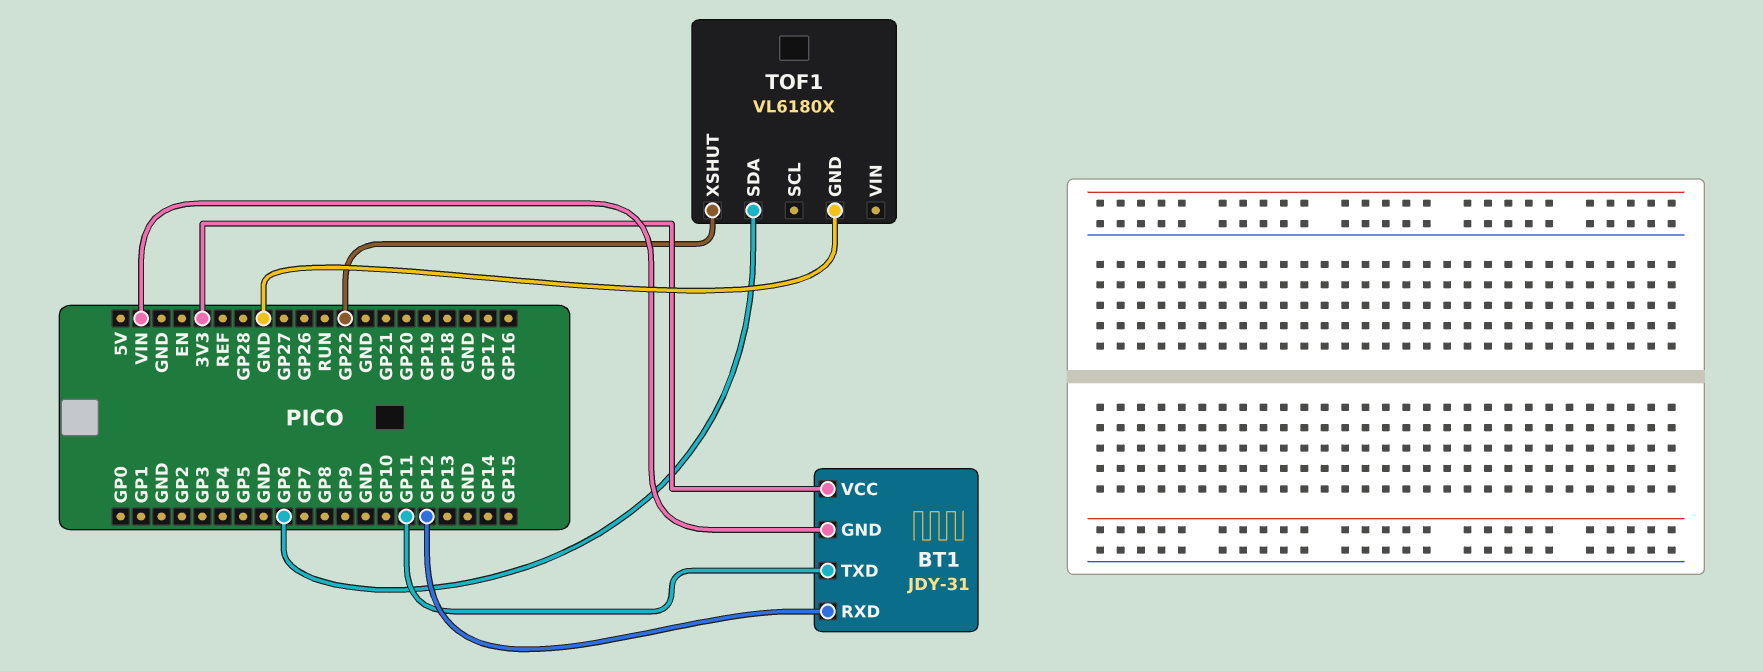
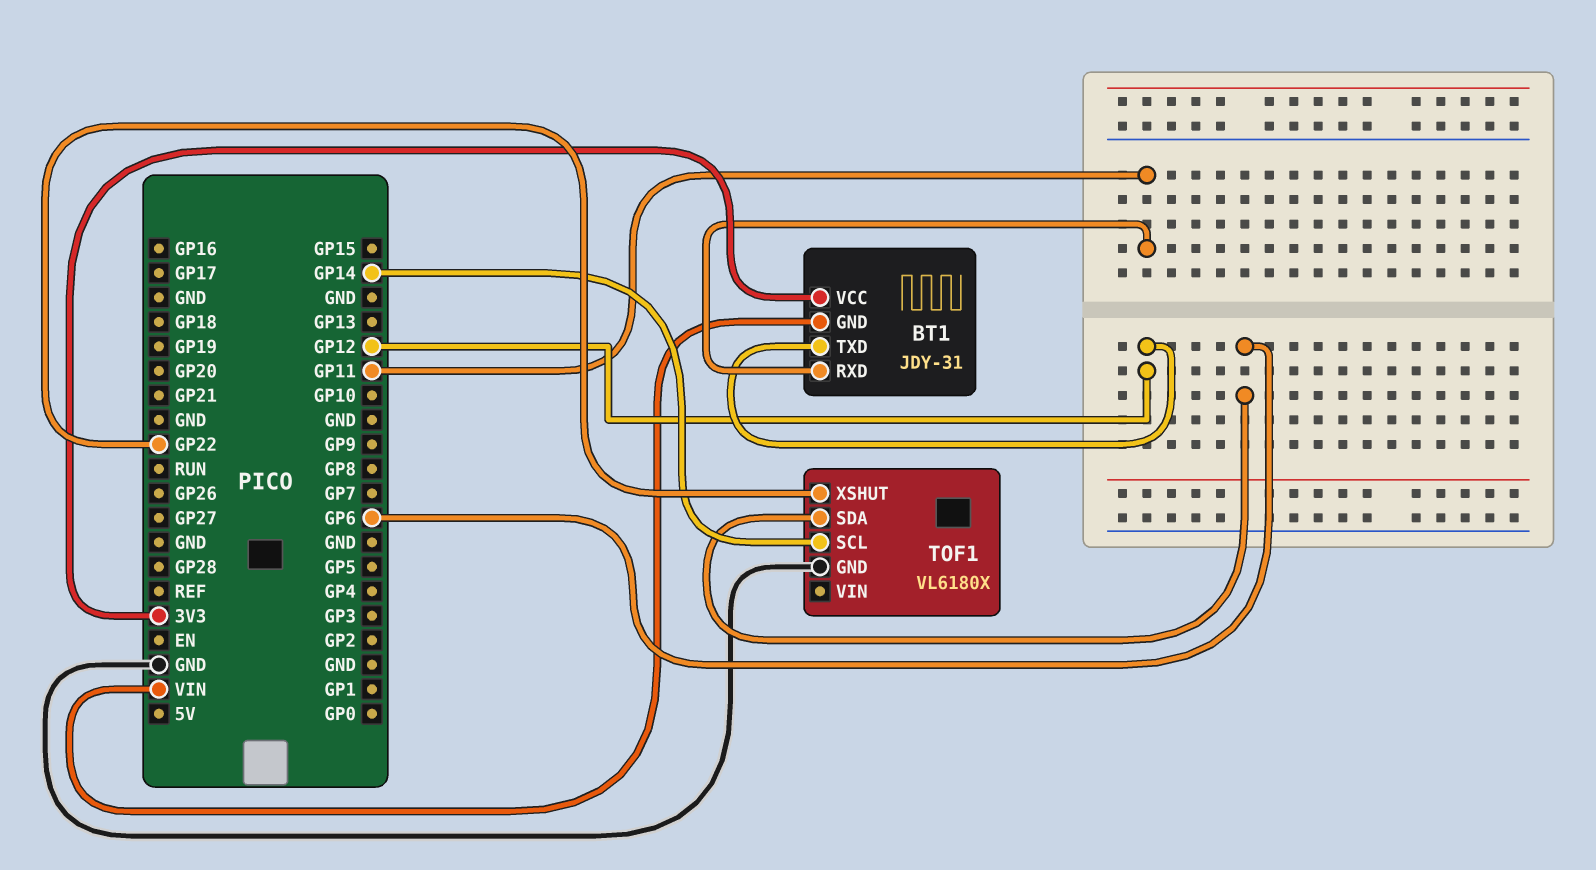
BT1 pin RXD: GP12 -> GP11
BT1 pin TXD: GP11 -> GP12
TOF1 pin SCL: none -> GP14

